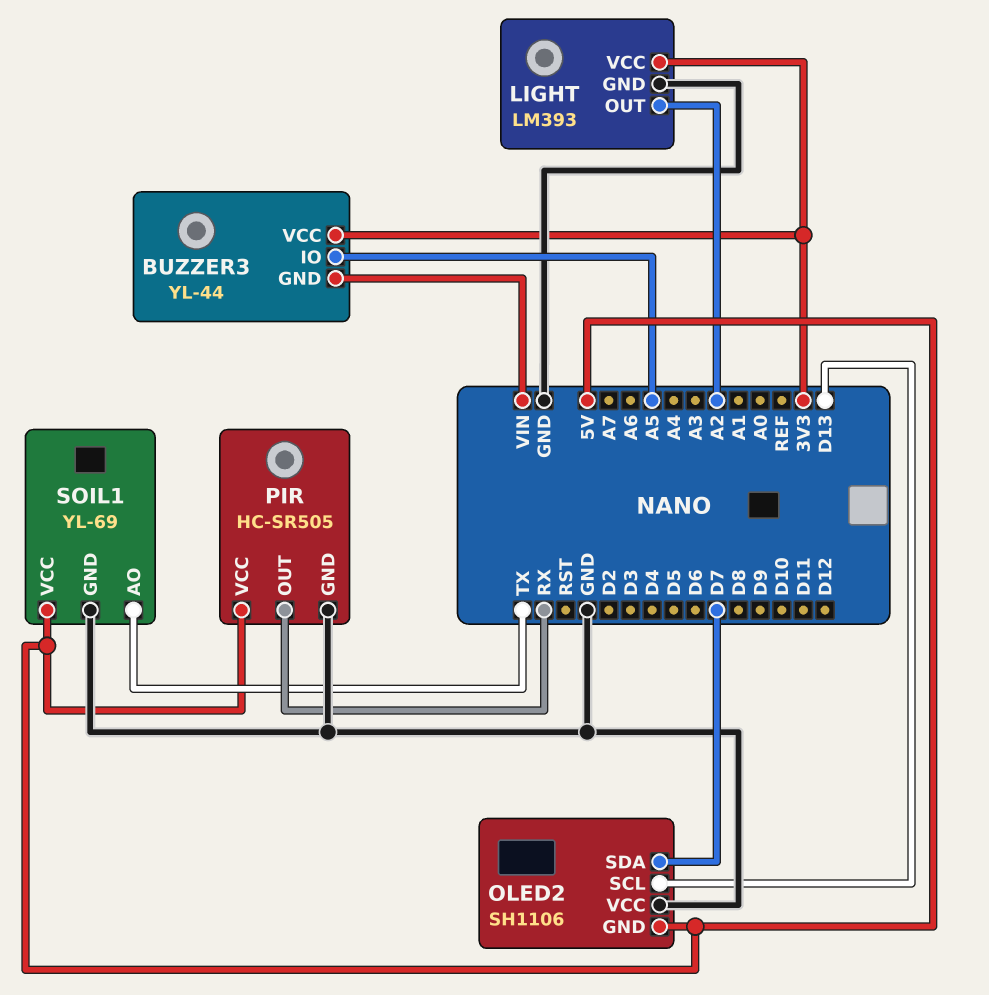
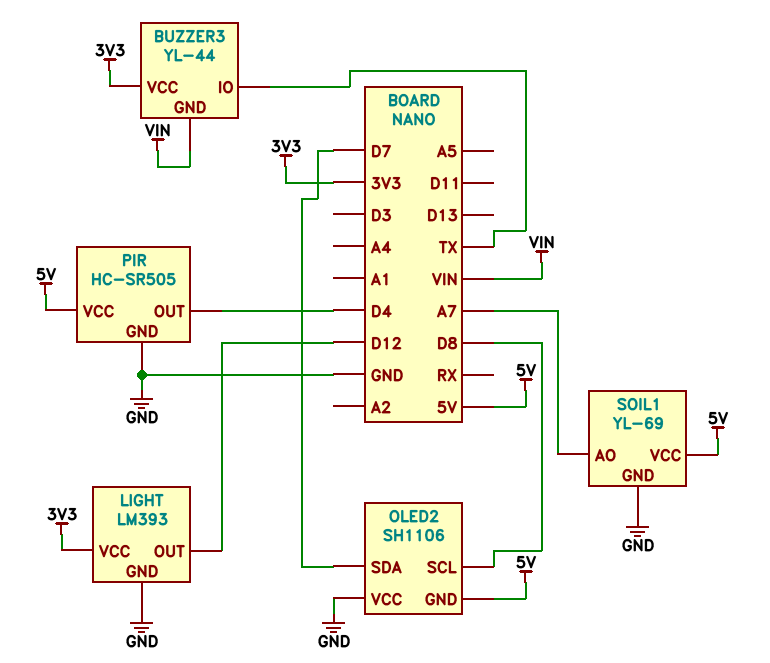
BUZZER3 pin IO: A5 -> TX
LIGHT pin OUT: A2 -> D12
OLED2 pin SCL: D13 -> D8
PIR pin OUT: RX -> D4
SOIL1 pin AO: TX -> A7

